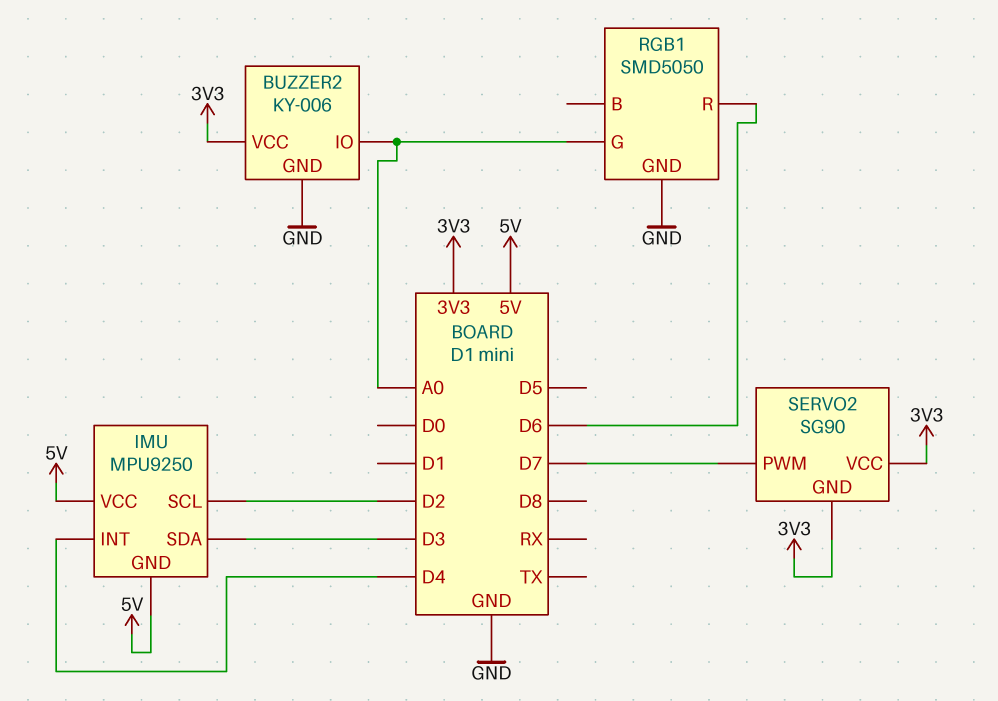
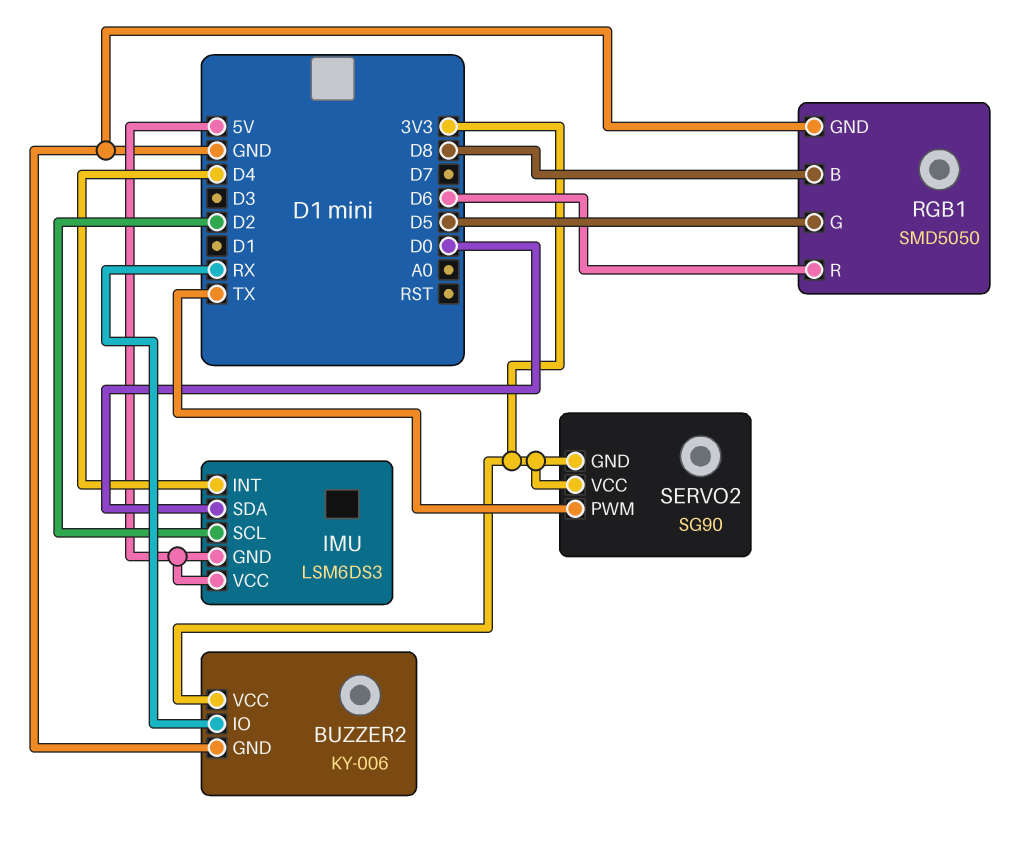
BUZZER2 pin IO: A0 -> RX
IMU: MPU9250 -> LSM6DS3
IMU pin SDA: D3 -> D0
RGB1 pin B: none -> D8
RGB1 pin G: A0 -> D5
SERVO2 pin PWM: D7 -> TX

